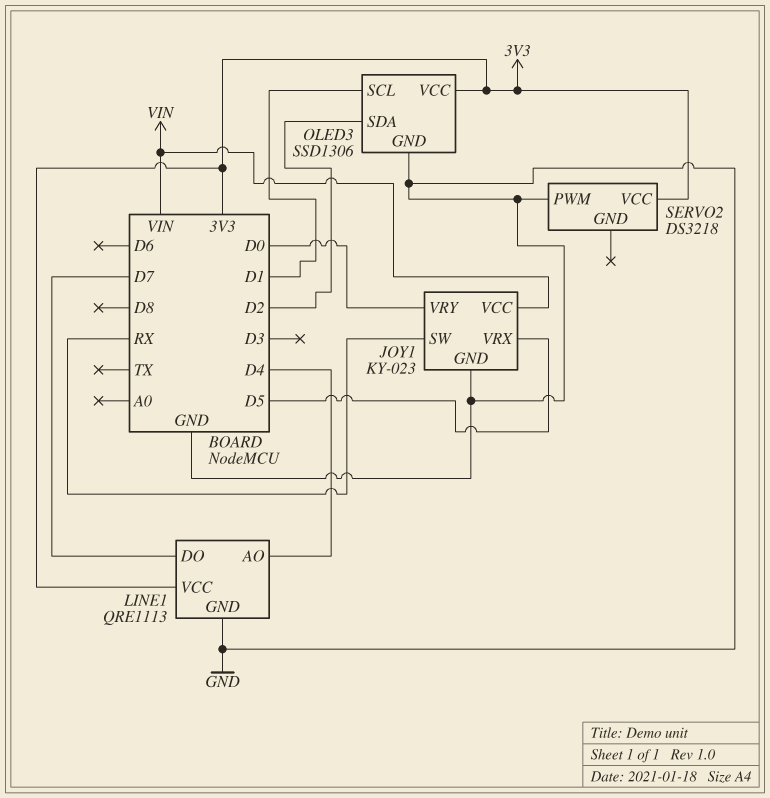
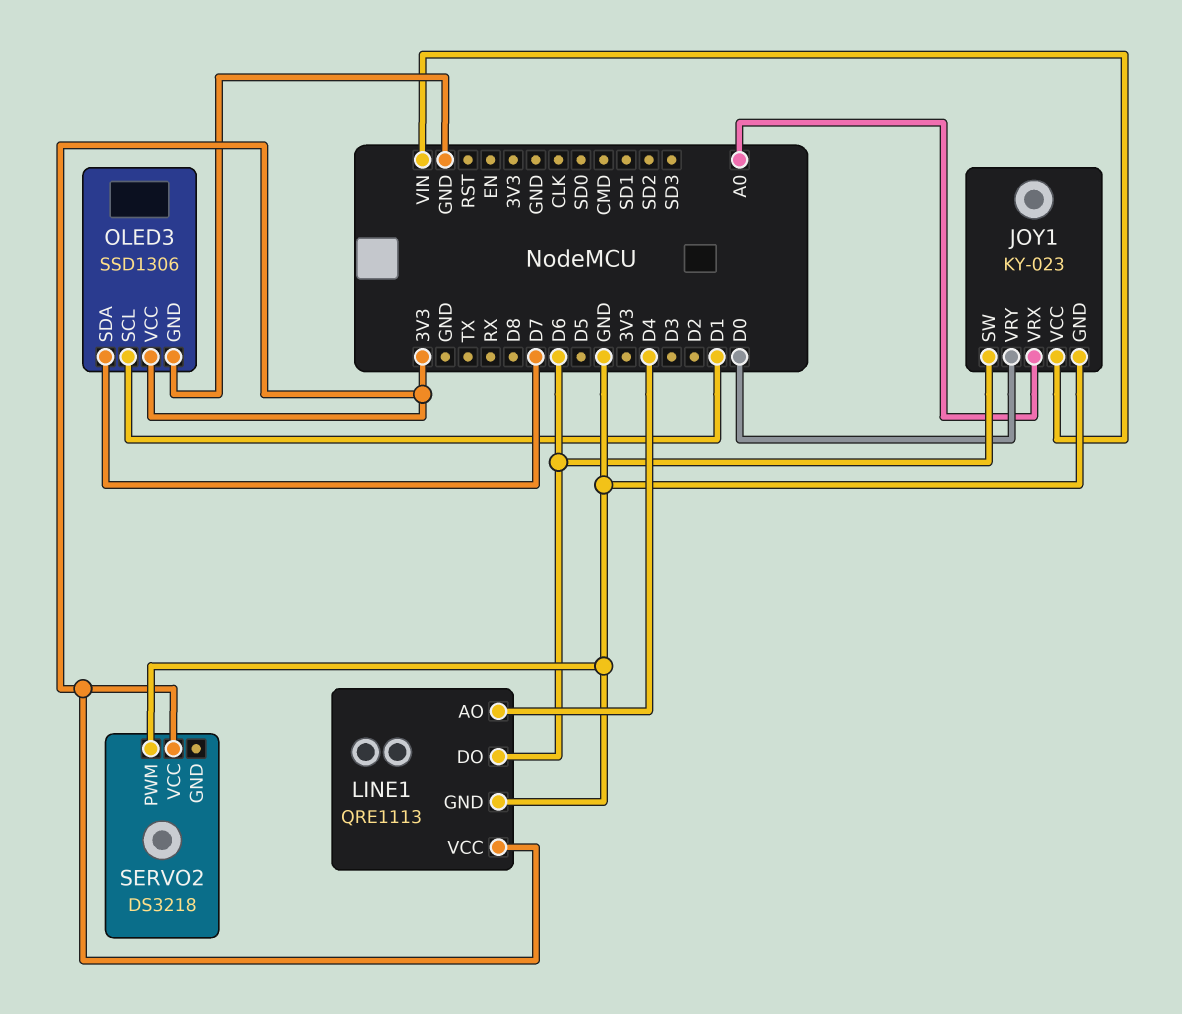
JOY1 pin SW: RX -> D6
JOY1 pin VRX: D5 -> A0
LINE1 pin DO: D7 -> D6
OLED3 pin SDA: D2 -> D7

